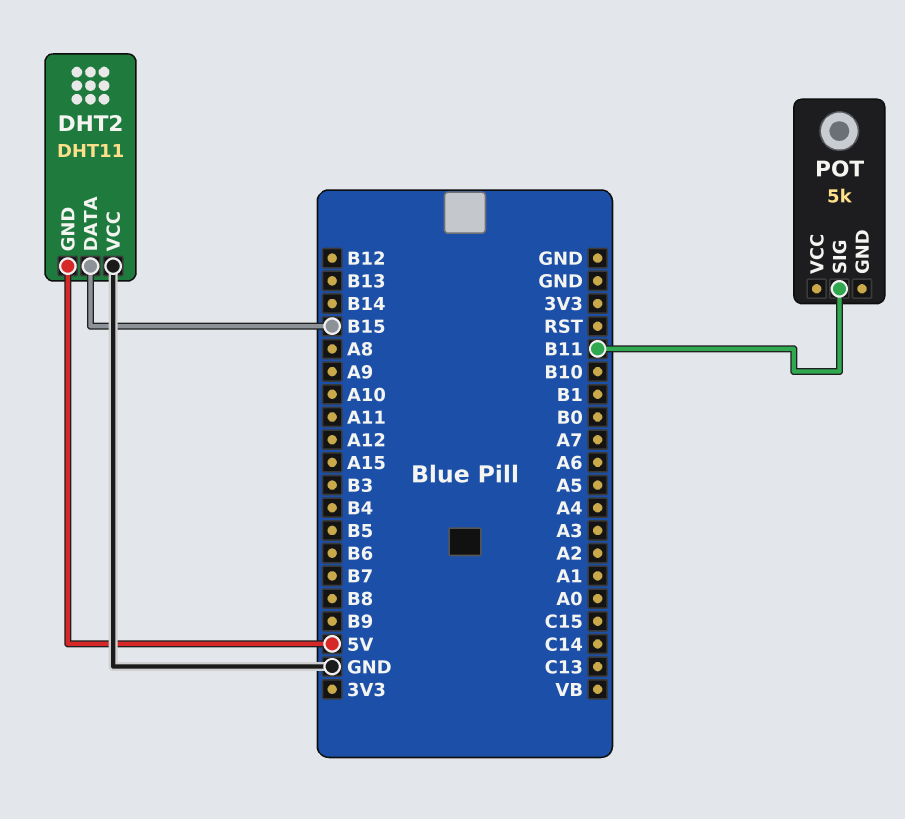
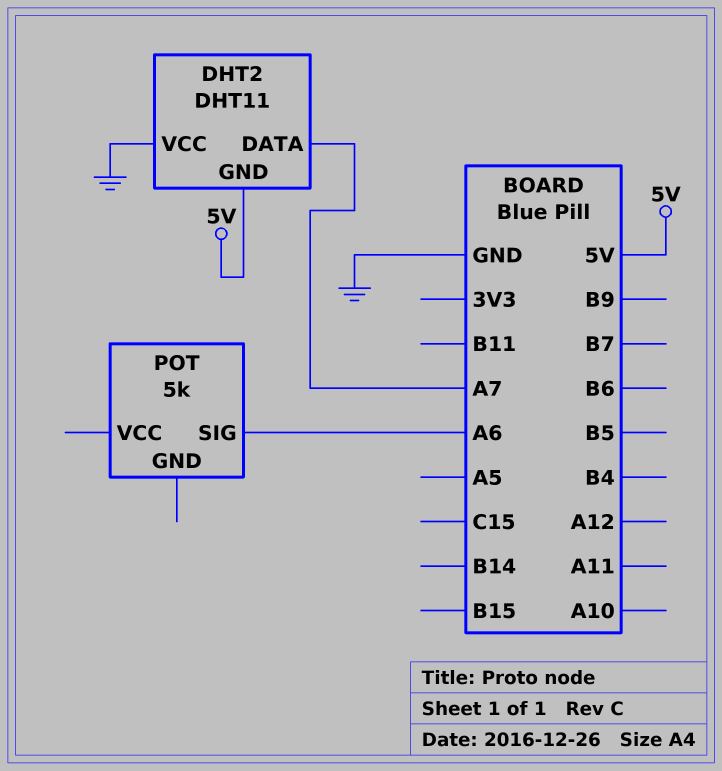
DHT2 pin DATA: B15 -> A7
POT pin SIG: B11 -> A6

